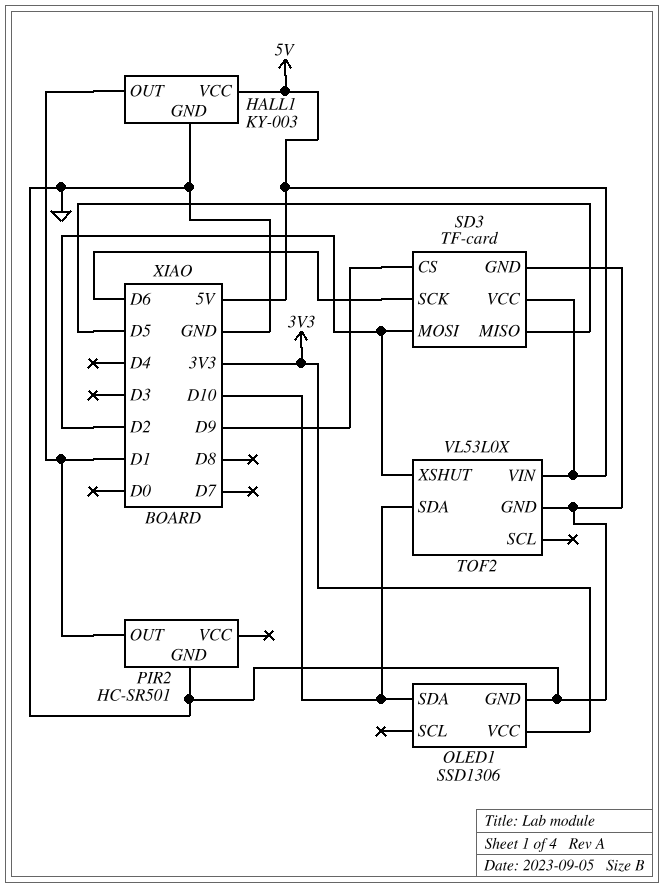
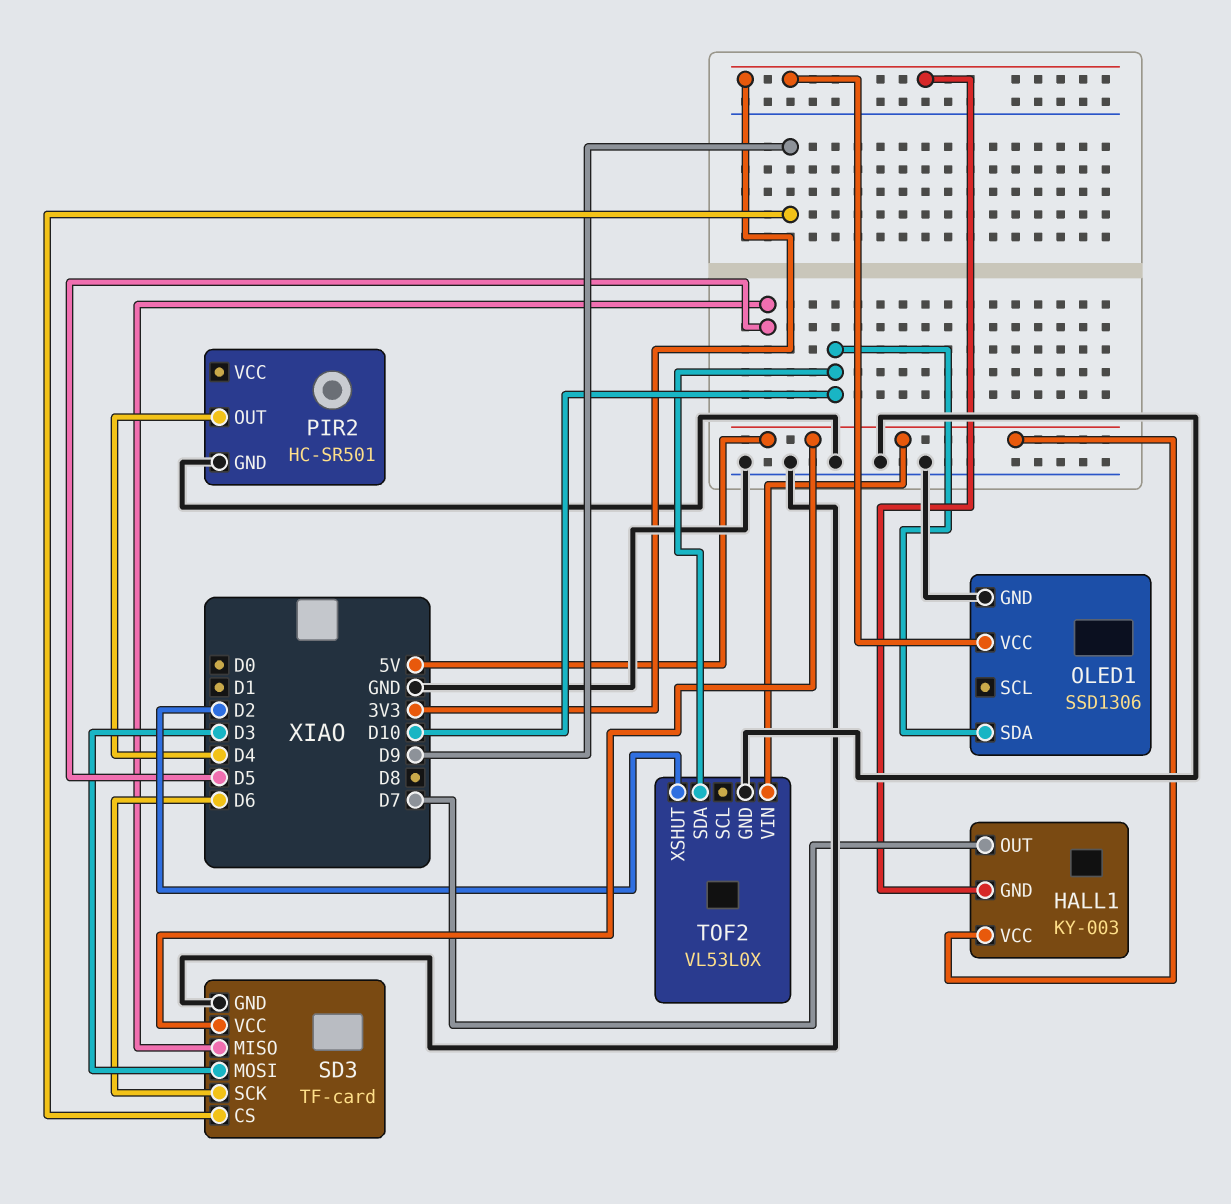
HALL1 pin GND: GND -> 3V3
HALL1 pin OUT: D1 -> D7
PIR2 pin OUT: D1 -> D4
SD3 pin MOSI: D2 -> D3

